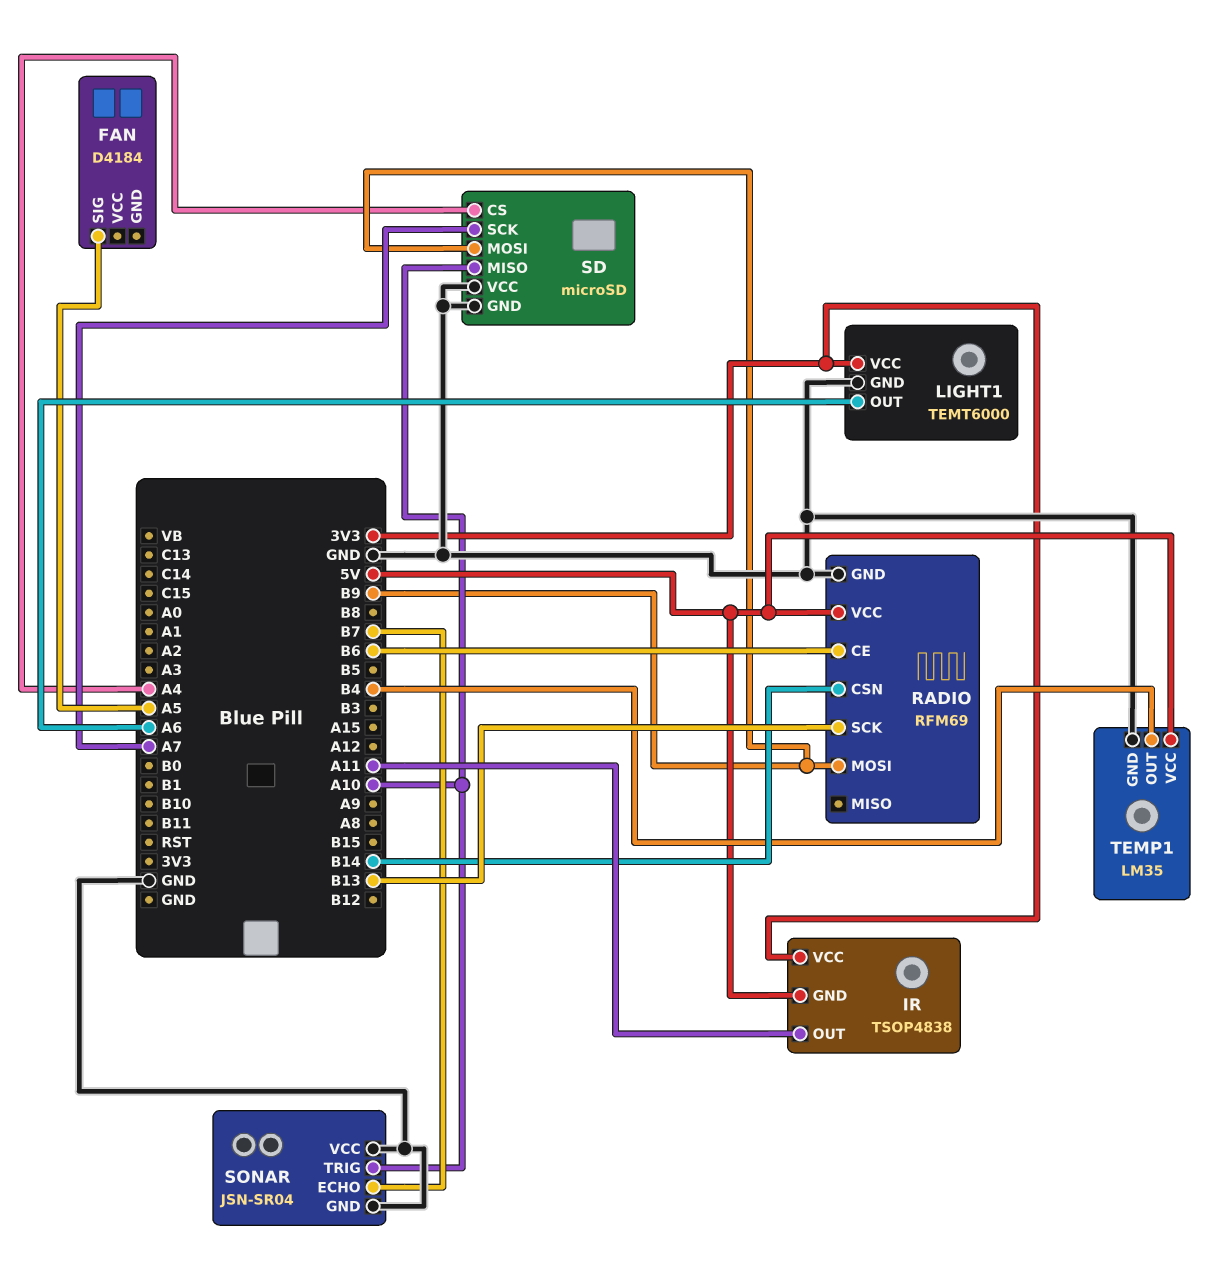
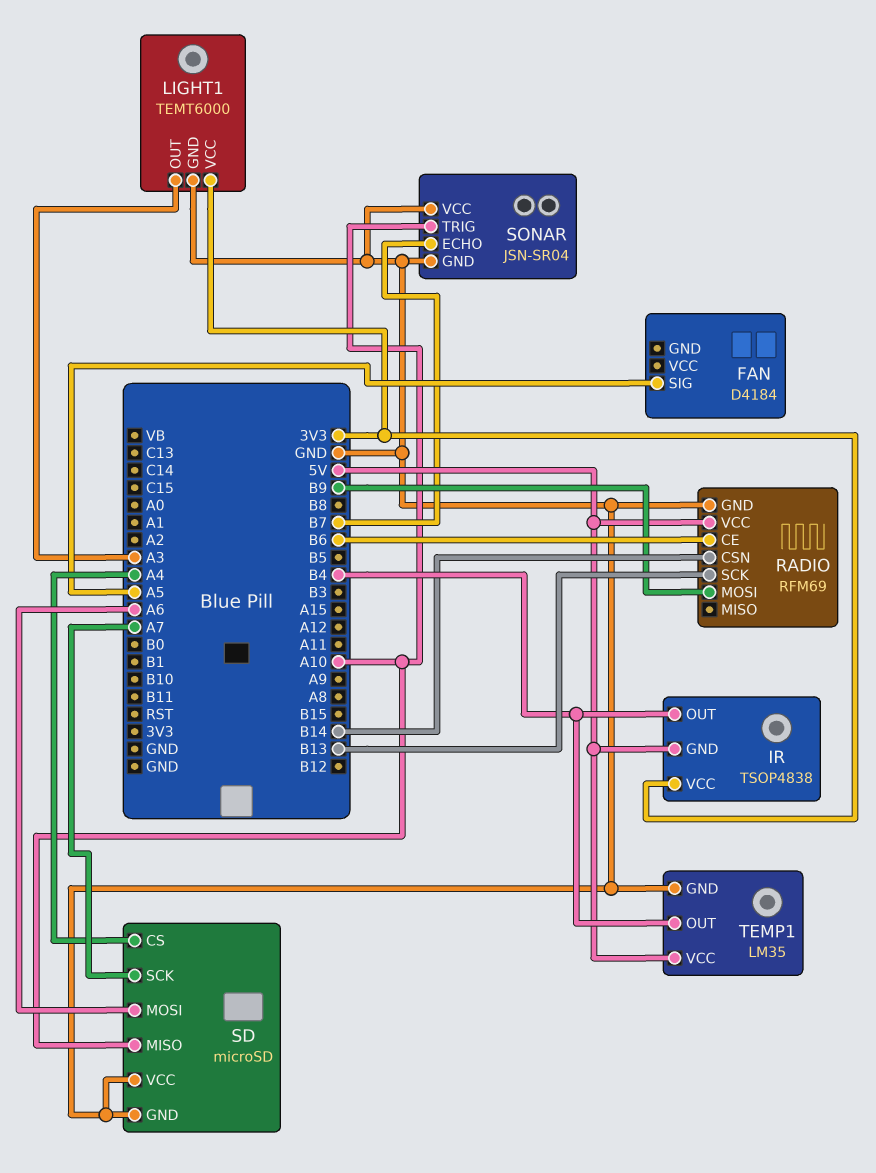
IR pin OUT: A11 -> B4
LIGHT1 pin OUT: A6 -> A3
SD pin MOSI: B9 -> A6

